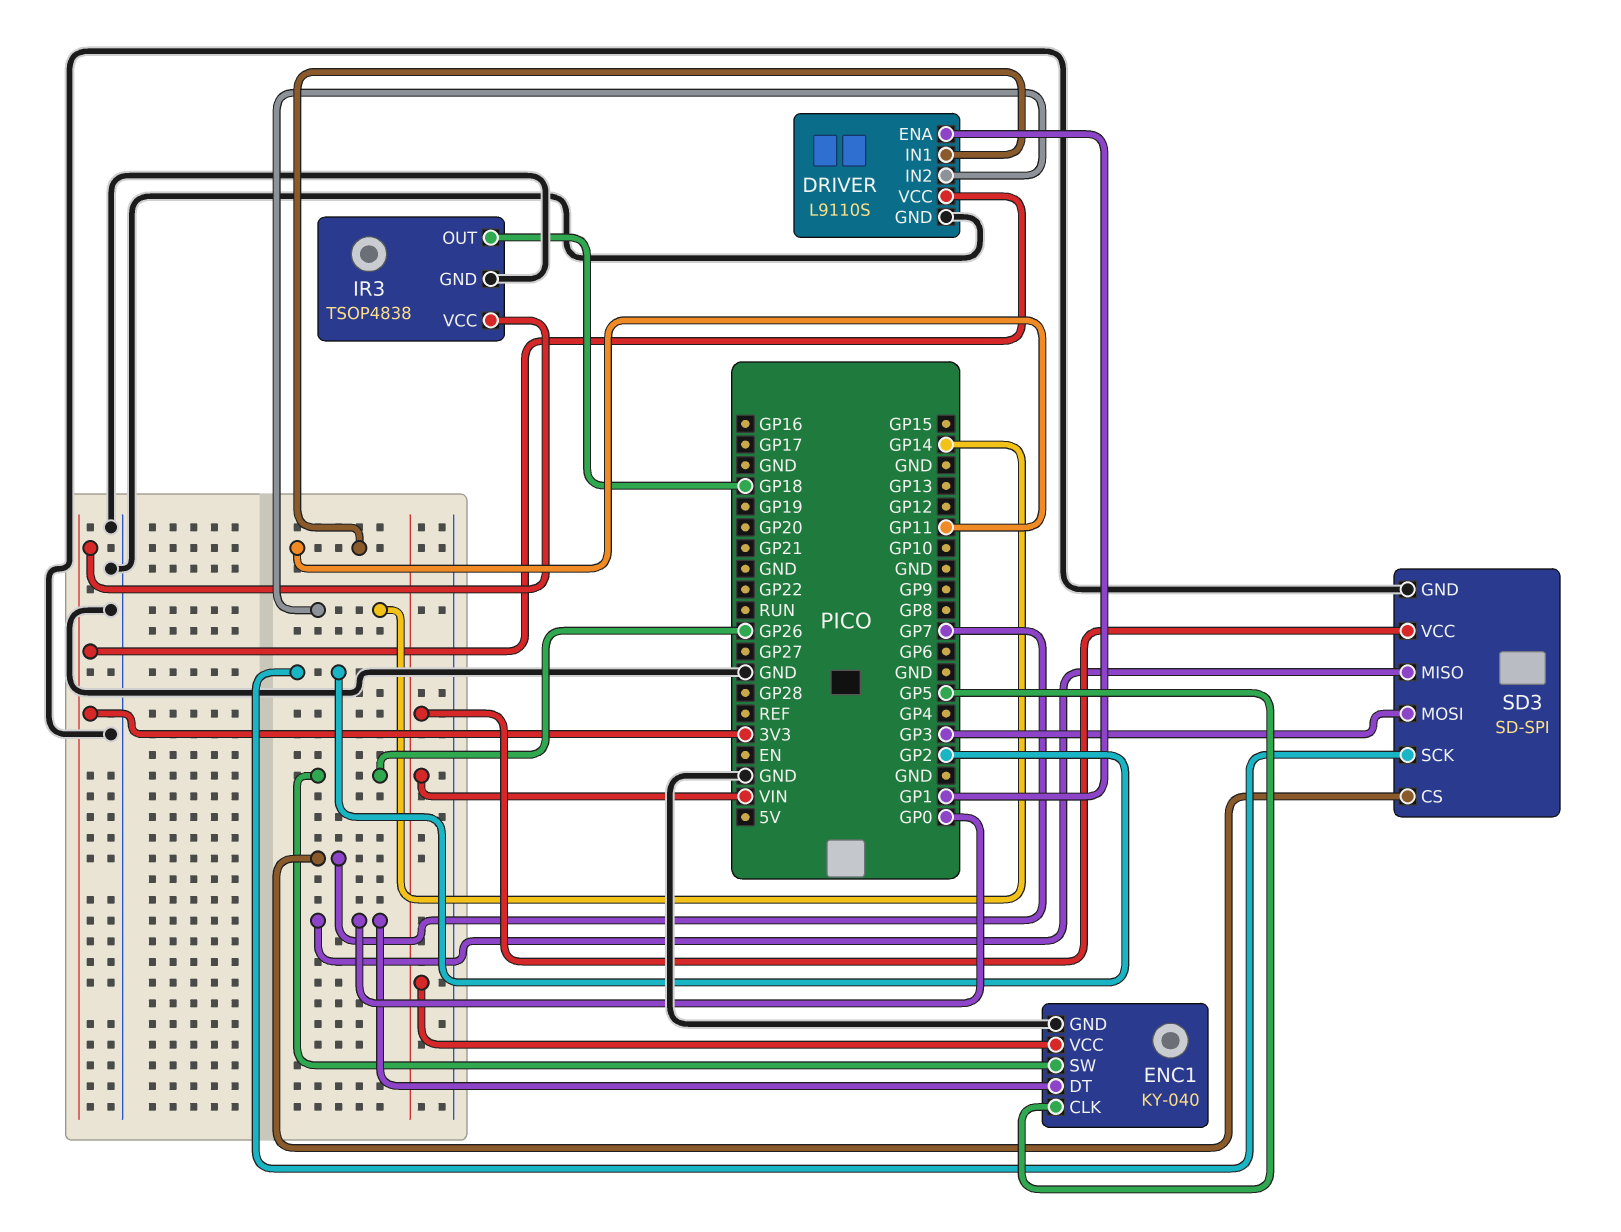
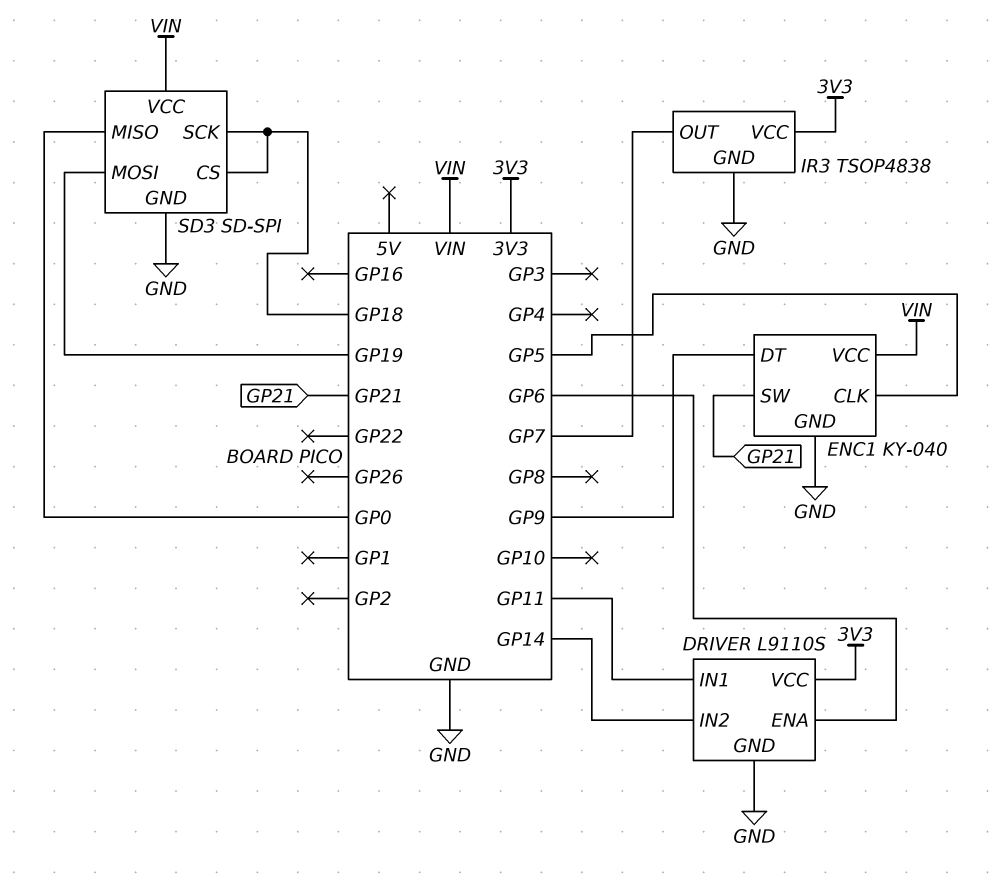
DRIVER pin ENA: GP1 -> GP6
ENC1 pin DT: GP0 -> GP9
ENC1 pin SW: GP26 -> GP21
IR3 pin OUT: GP18 -> GP7
SD3 pin CS: GP7 -> GP18
SD3 pin MOSI: GP3 -> GP19
SD3 pin SCK: GP2 -> GP18

